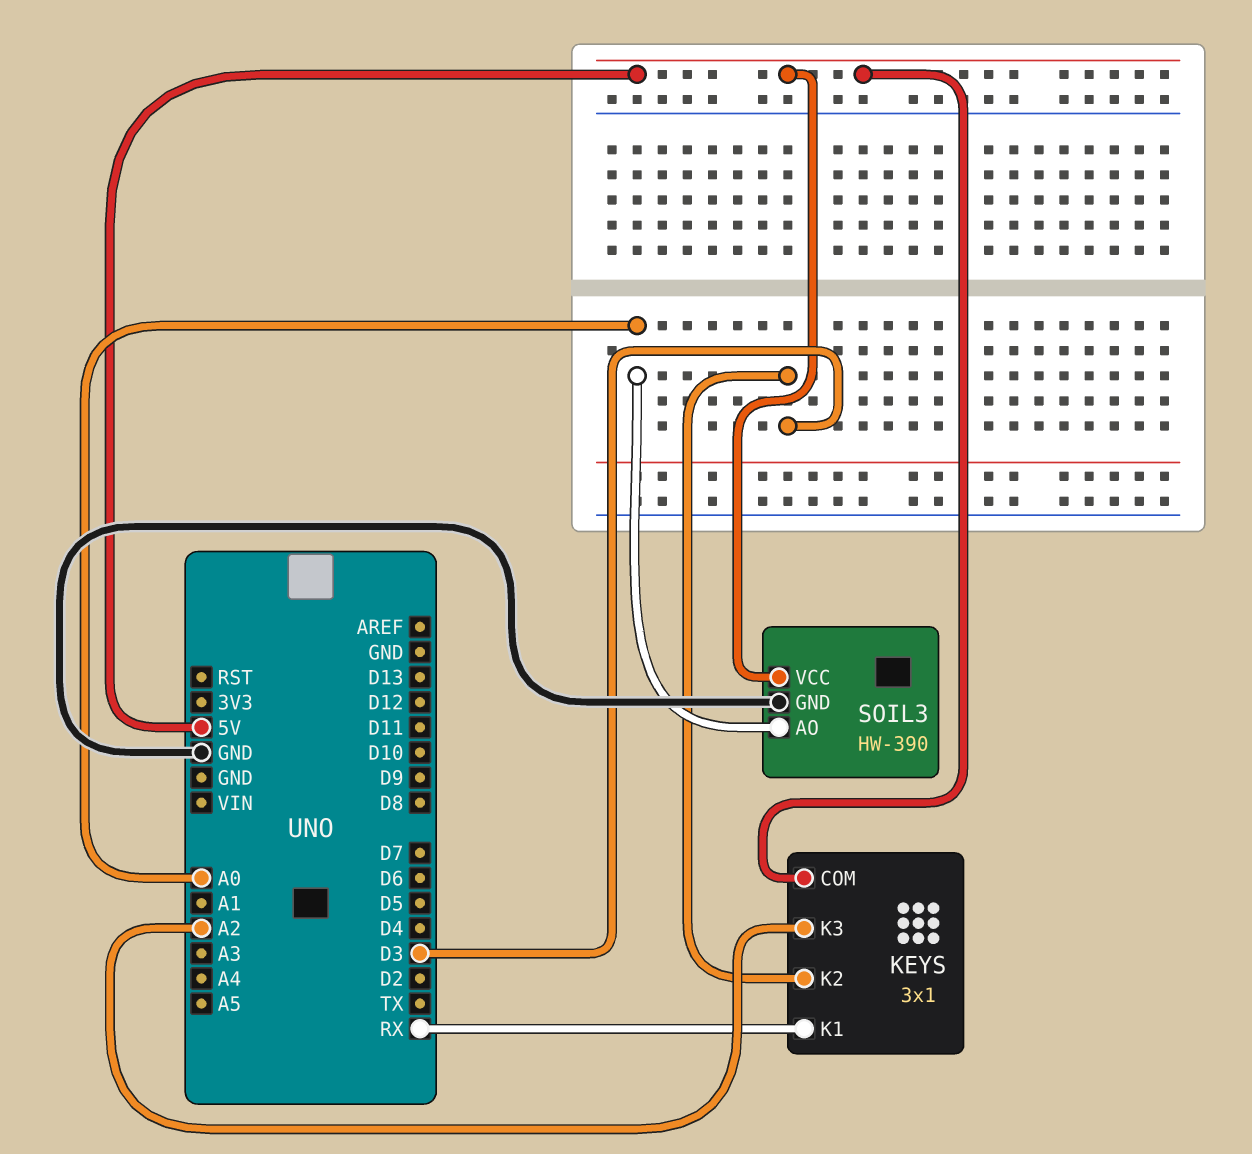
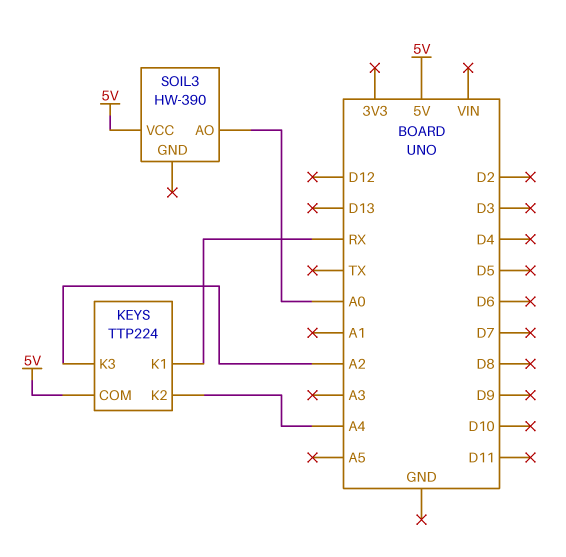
KEYS: 3x1 -> TTP224
KEYS pin K2: D3 -> A4
SOIL3 pin GND: GND -> none

